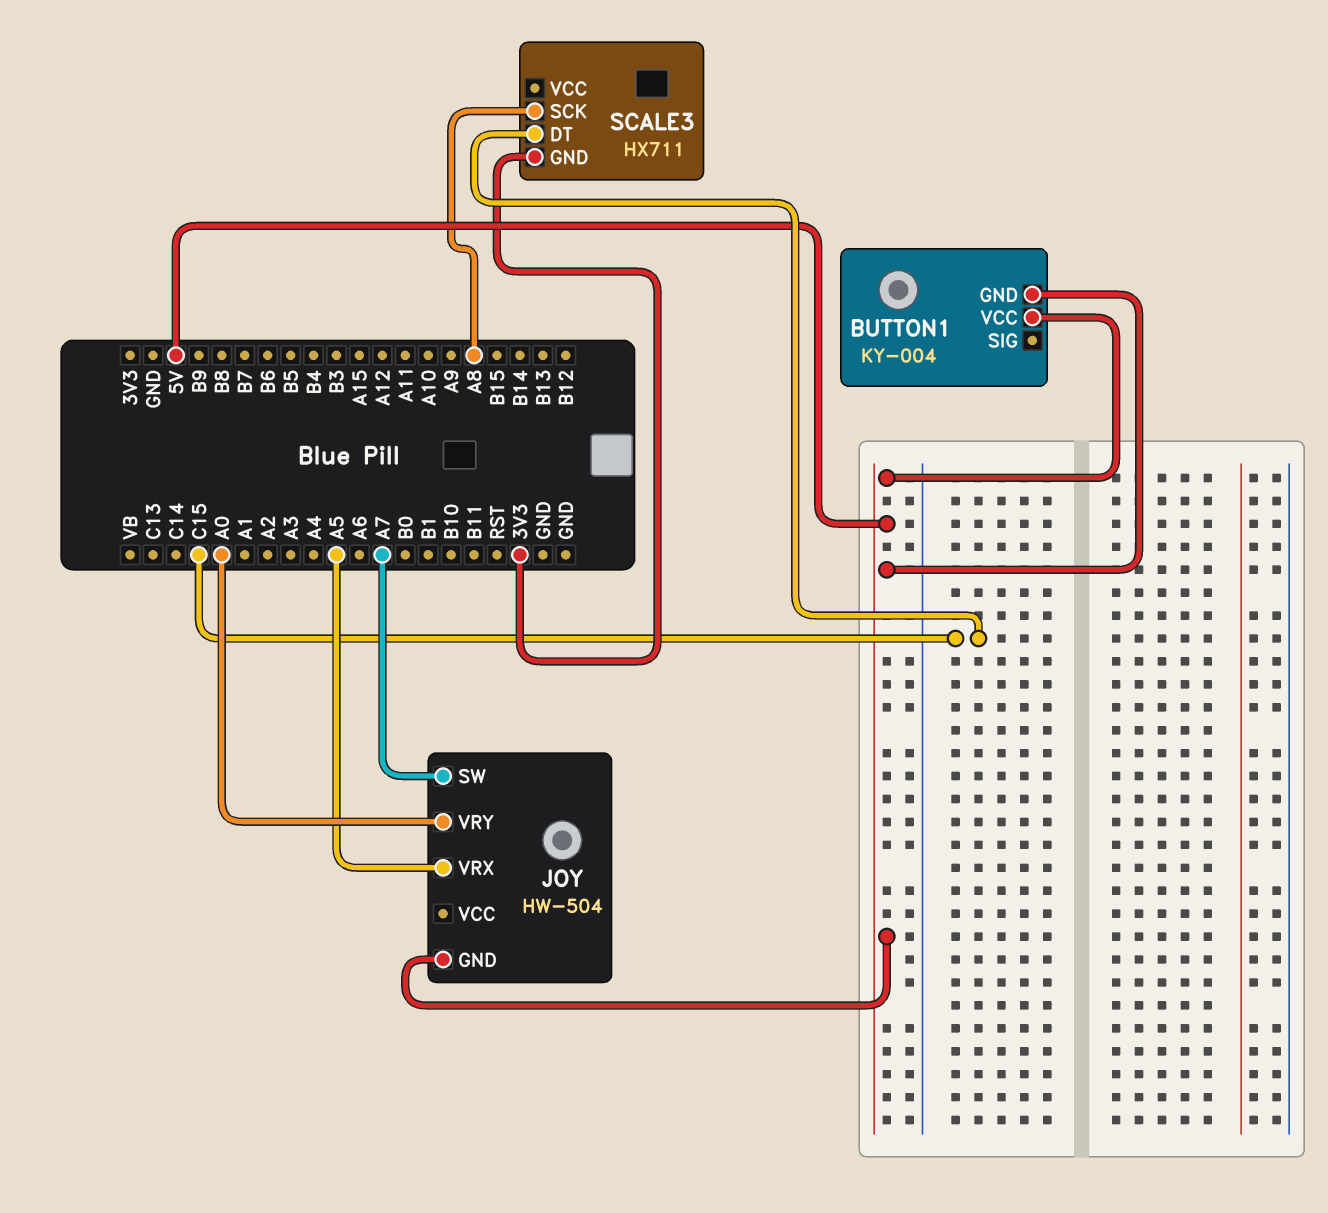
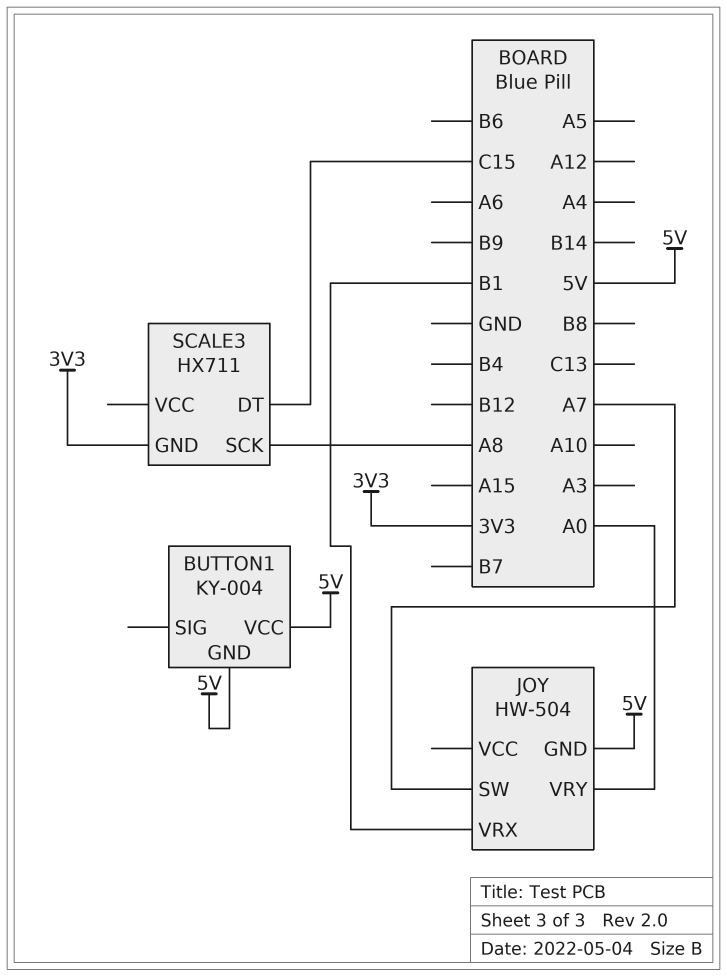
JOY pin VRX: A5 -> B1

